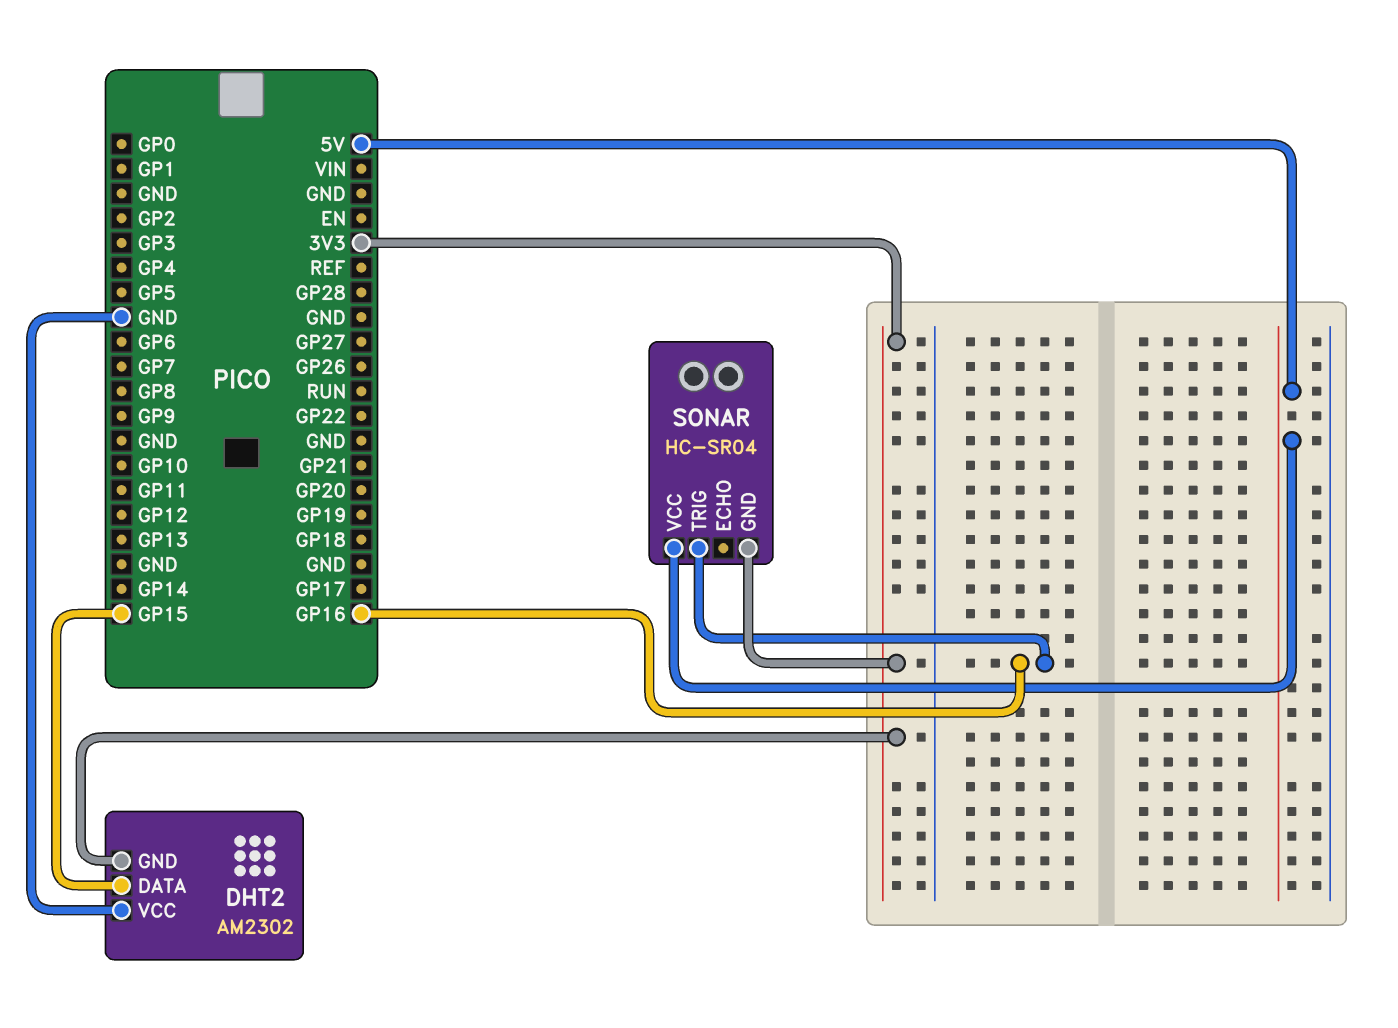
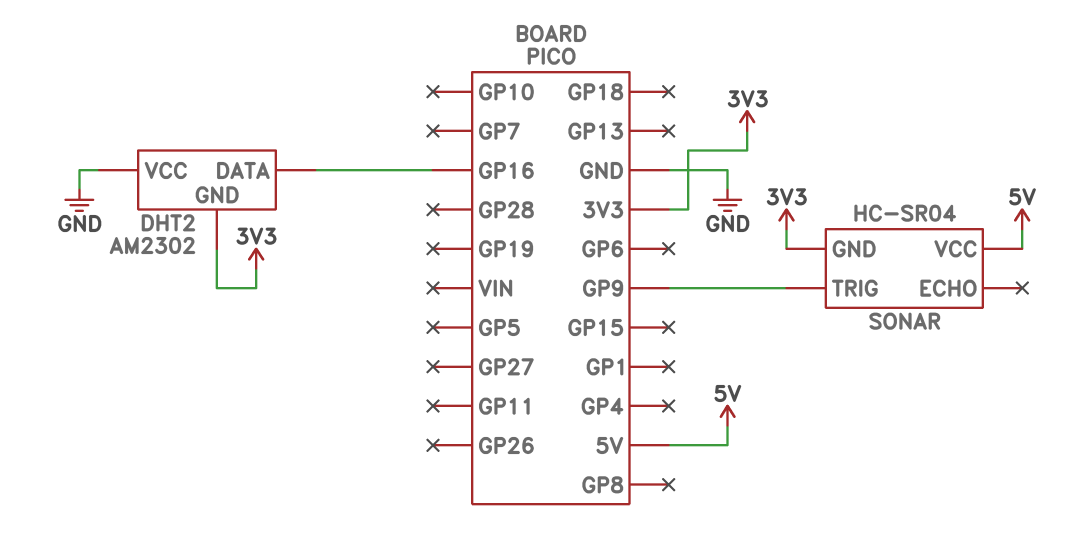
DHT2 pin DATA: GP15 -> GP16
SONAR pin TRIG: GP16 -> GP9

